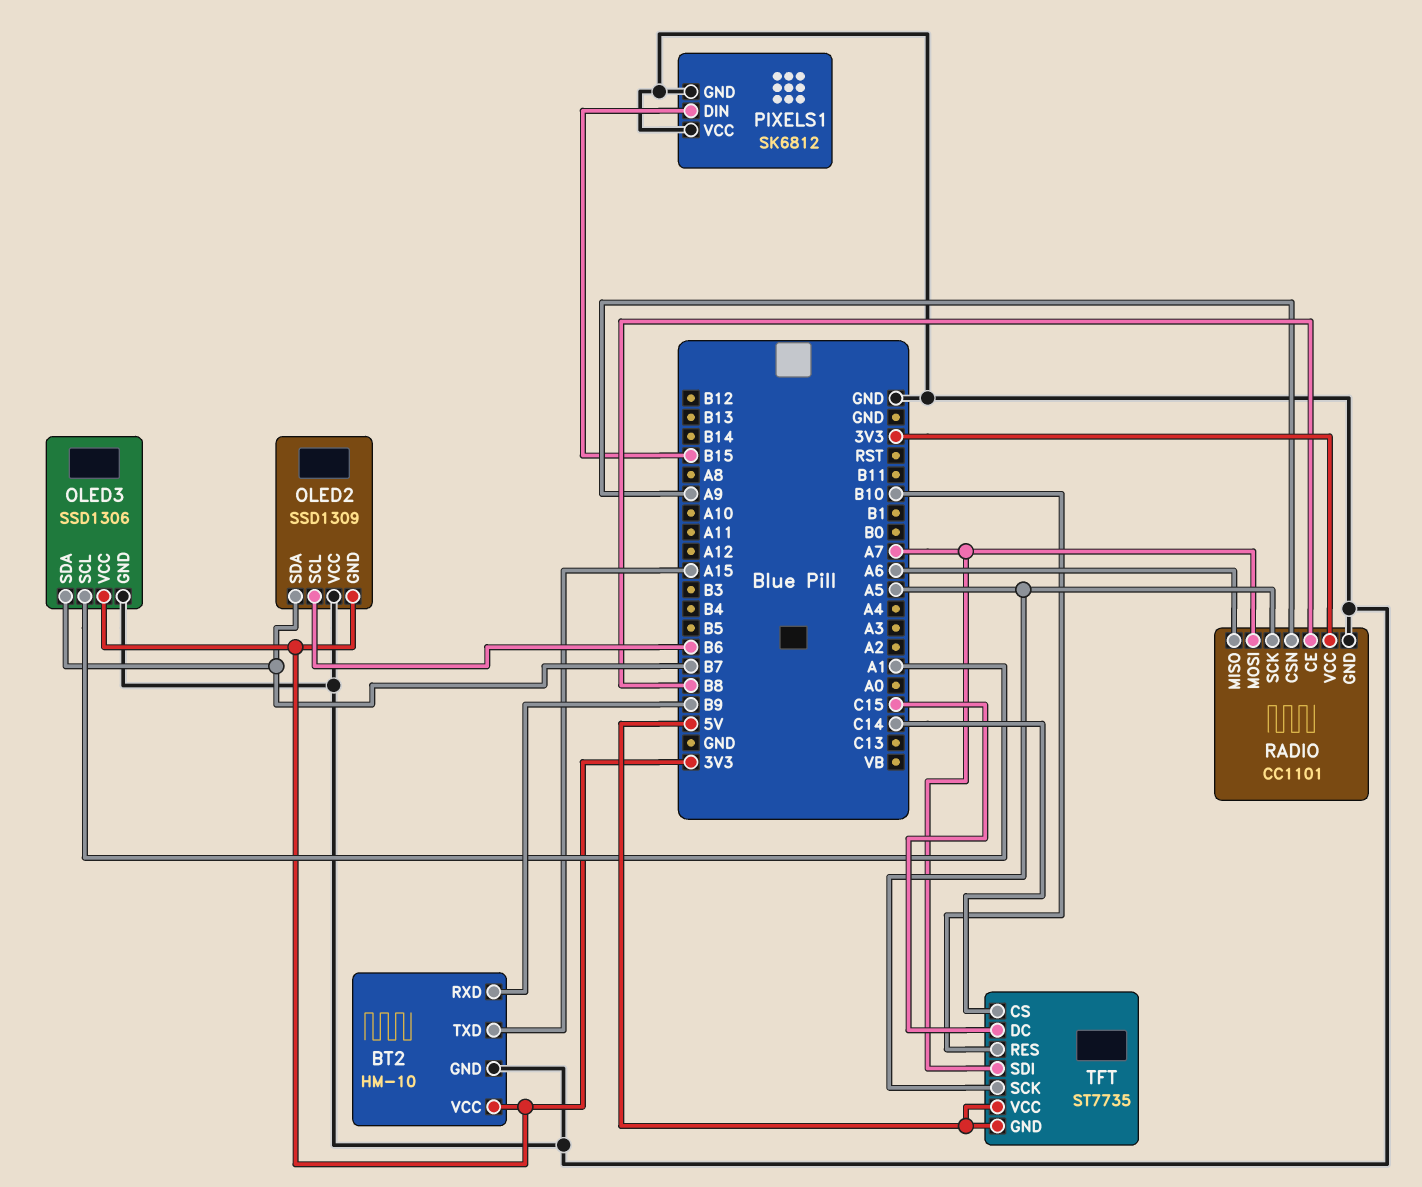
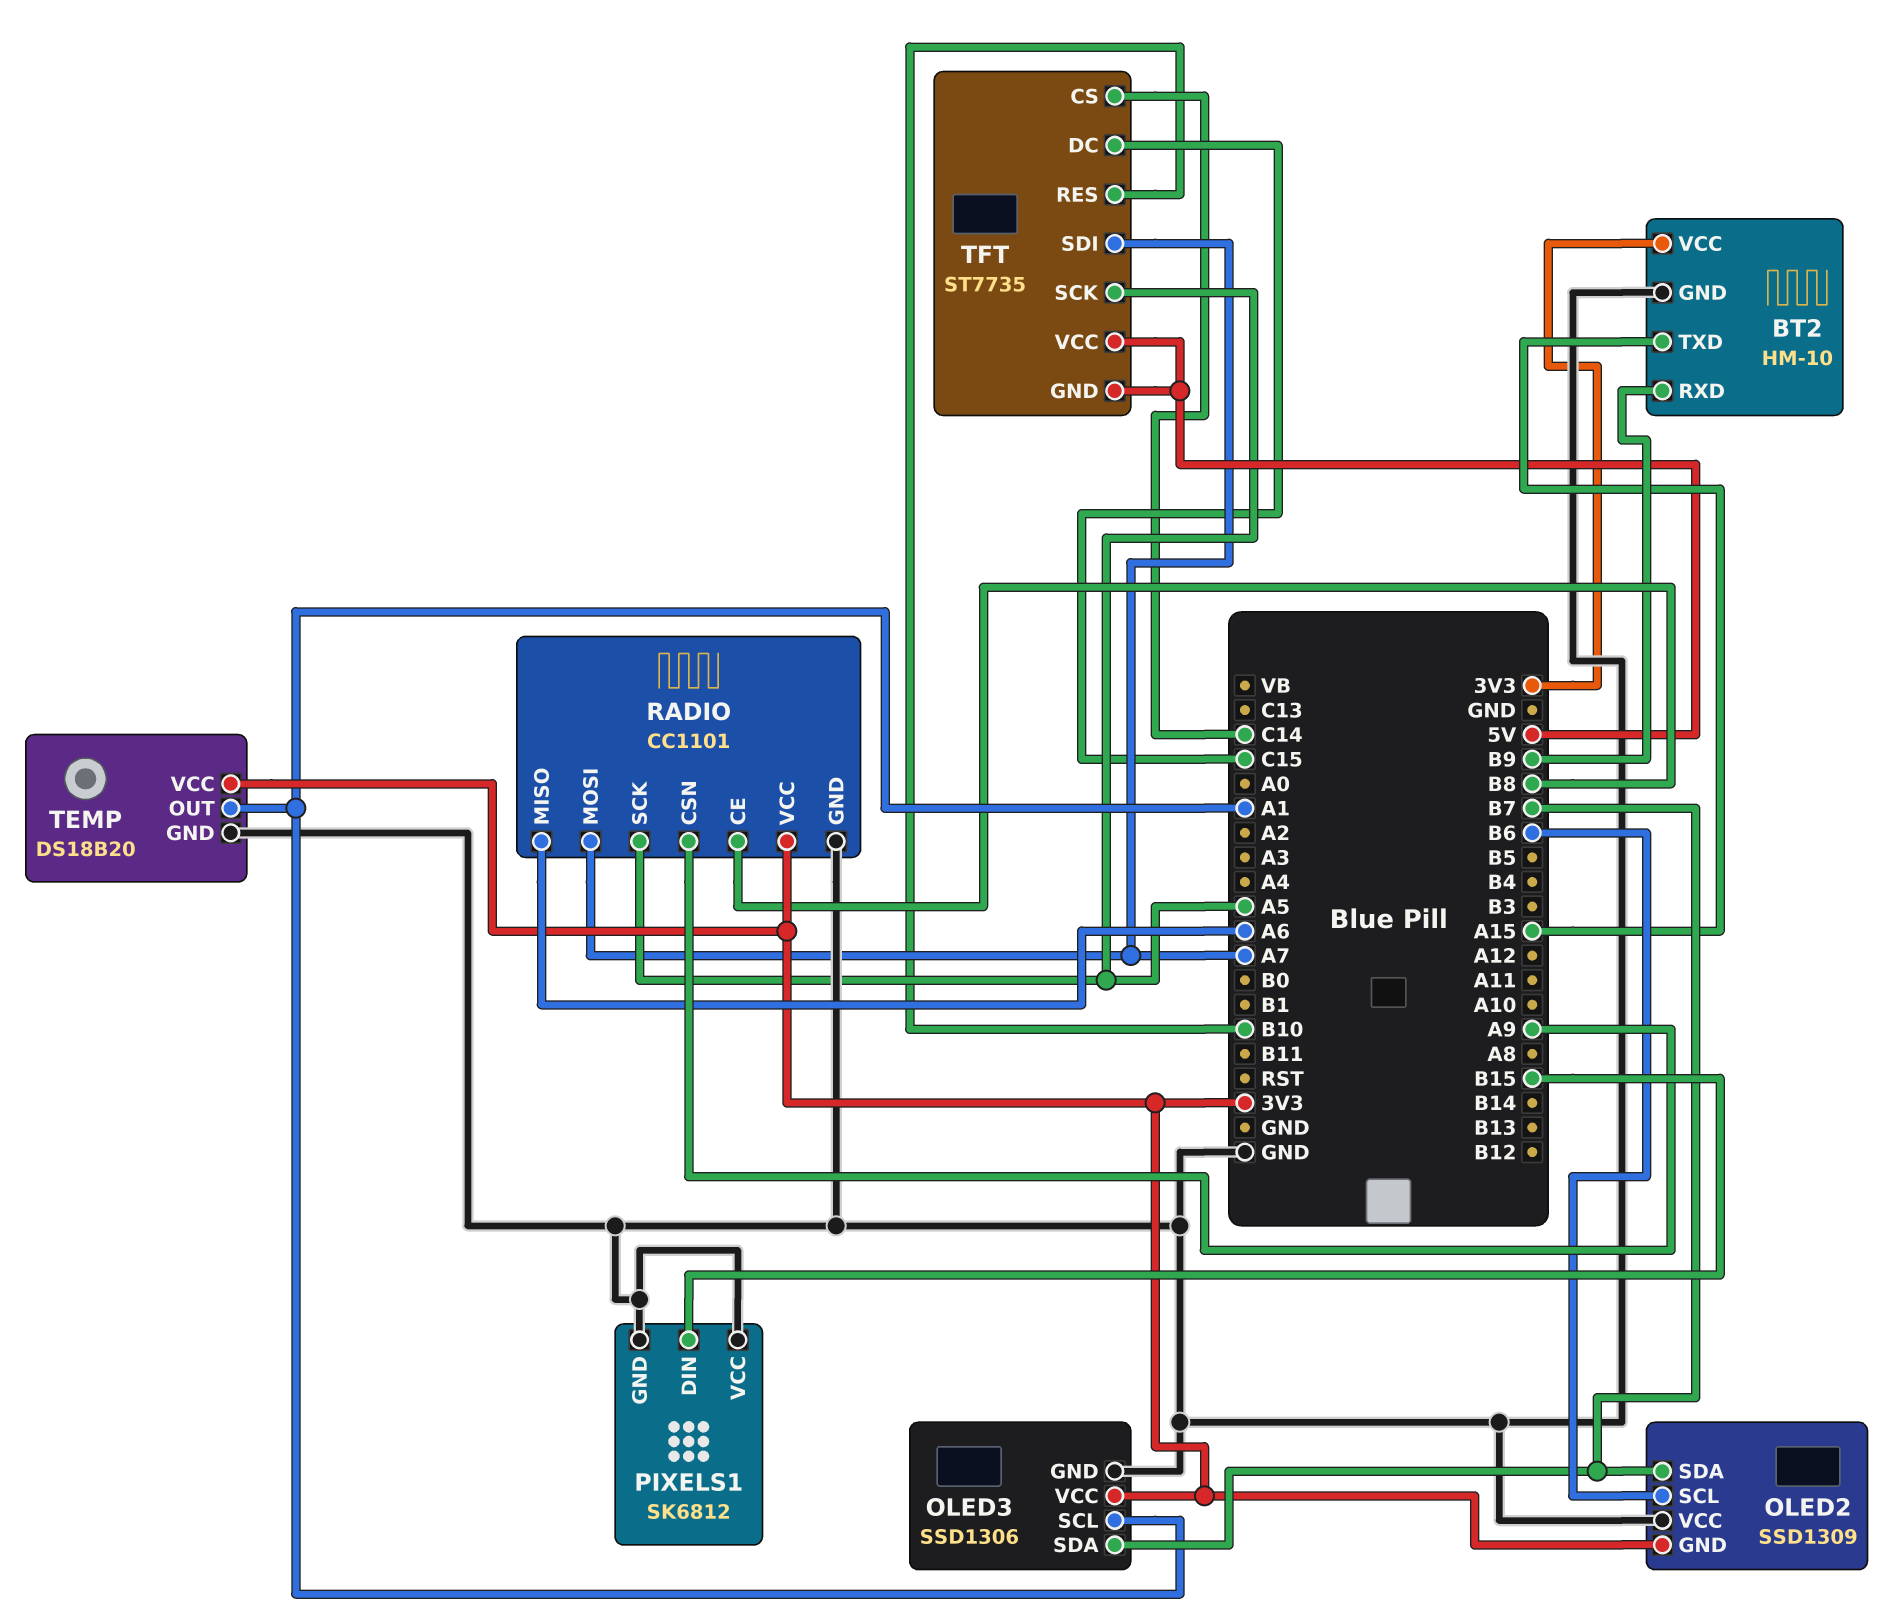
TEMP: none -> DS18B20
TEMP pin GND: none -> GND
TEMP pin OUT: none -> A1
TEMP pin VCC: none -> 3V3

